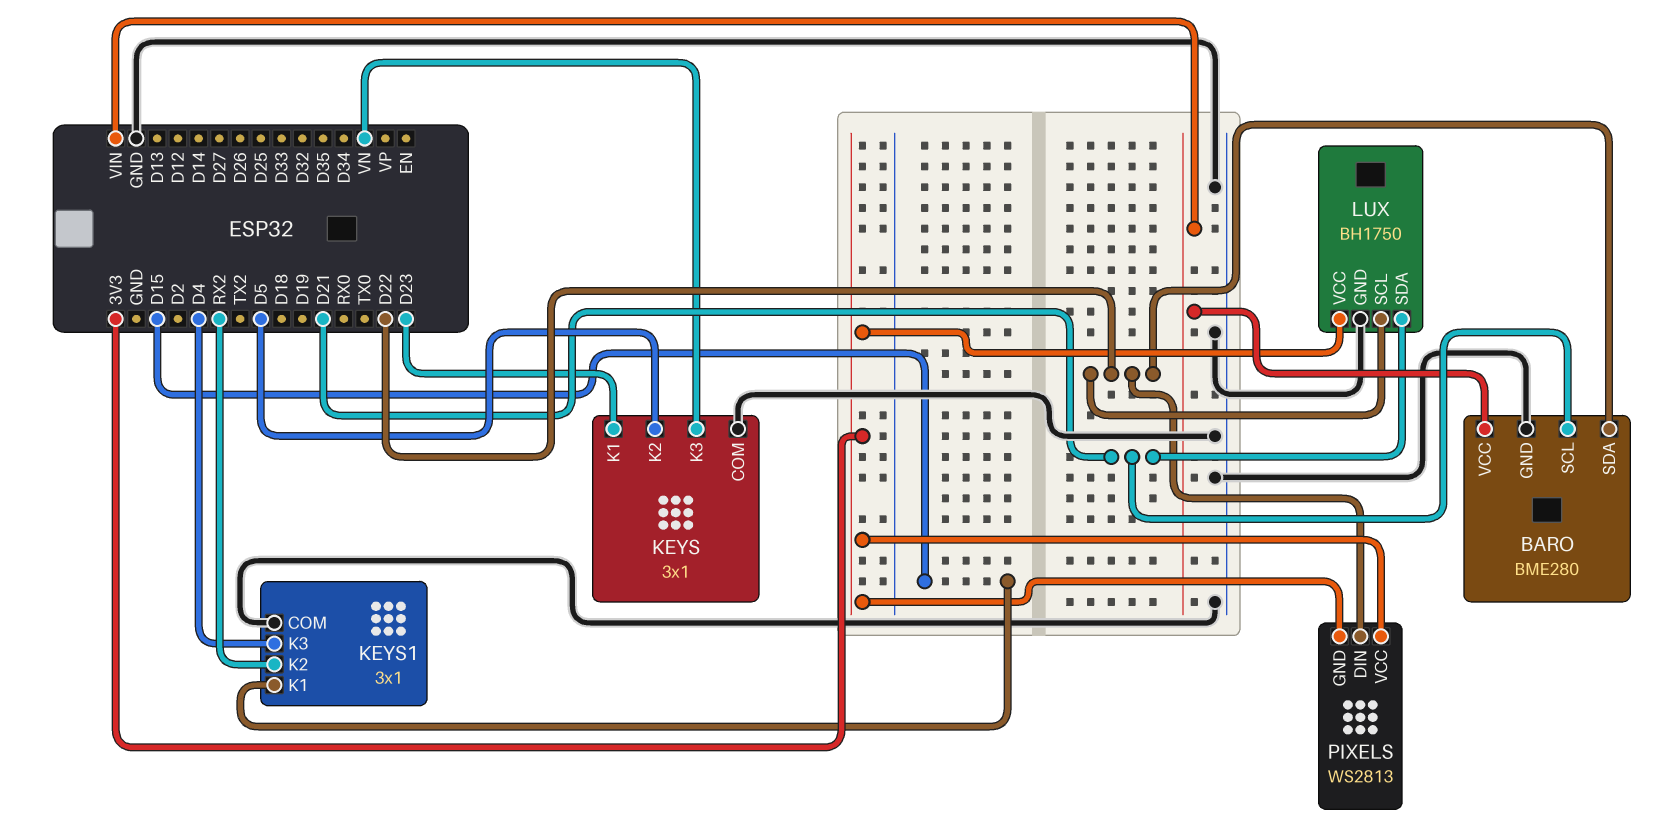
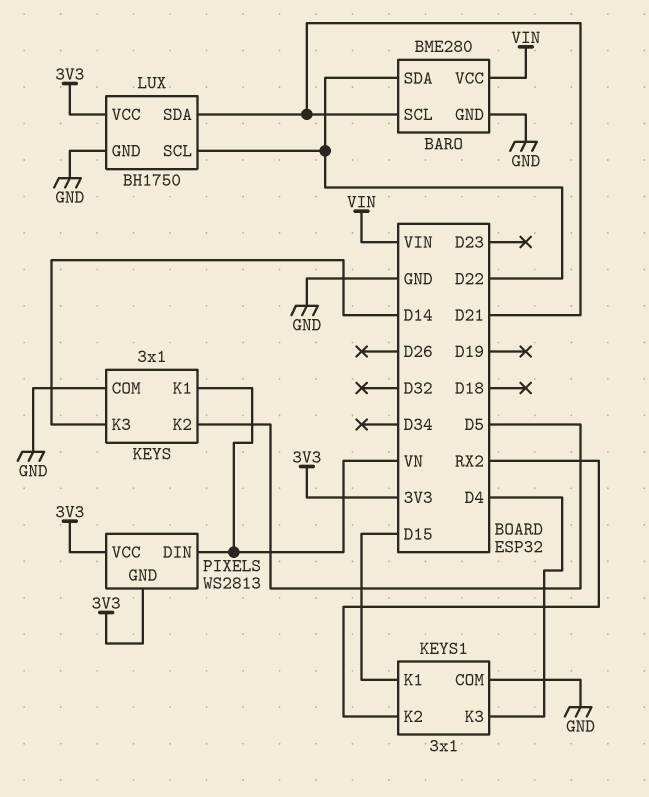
KEYS pin K1: D23 -> VN
KEYS pin K3: VN -> D14
PIXELS pin DIN: D22 -> VN

